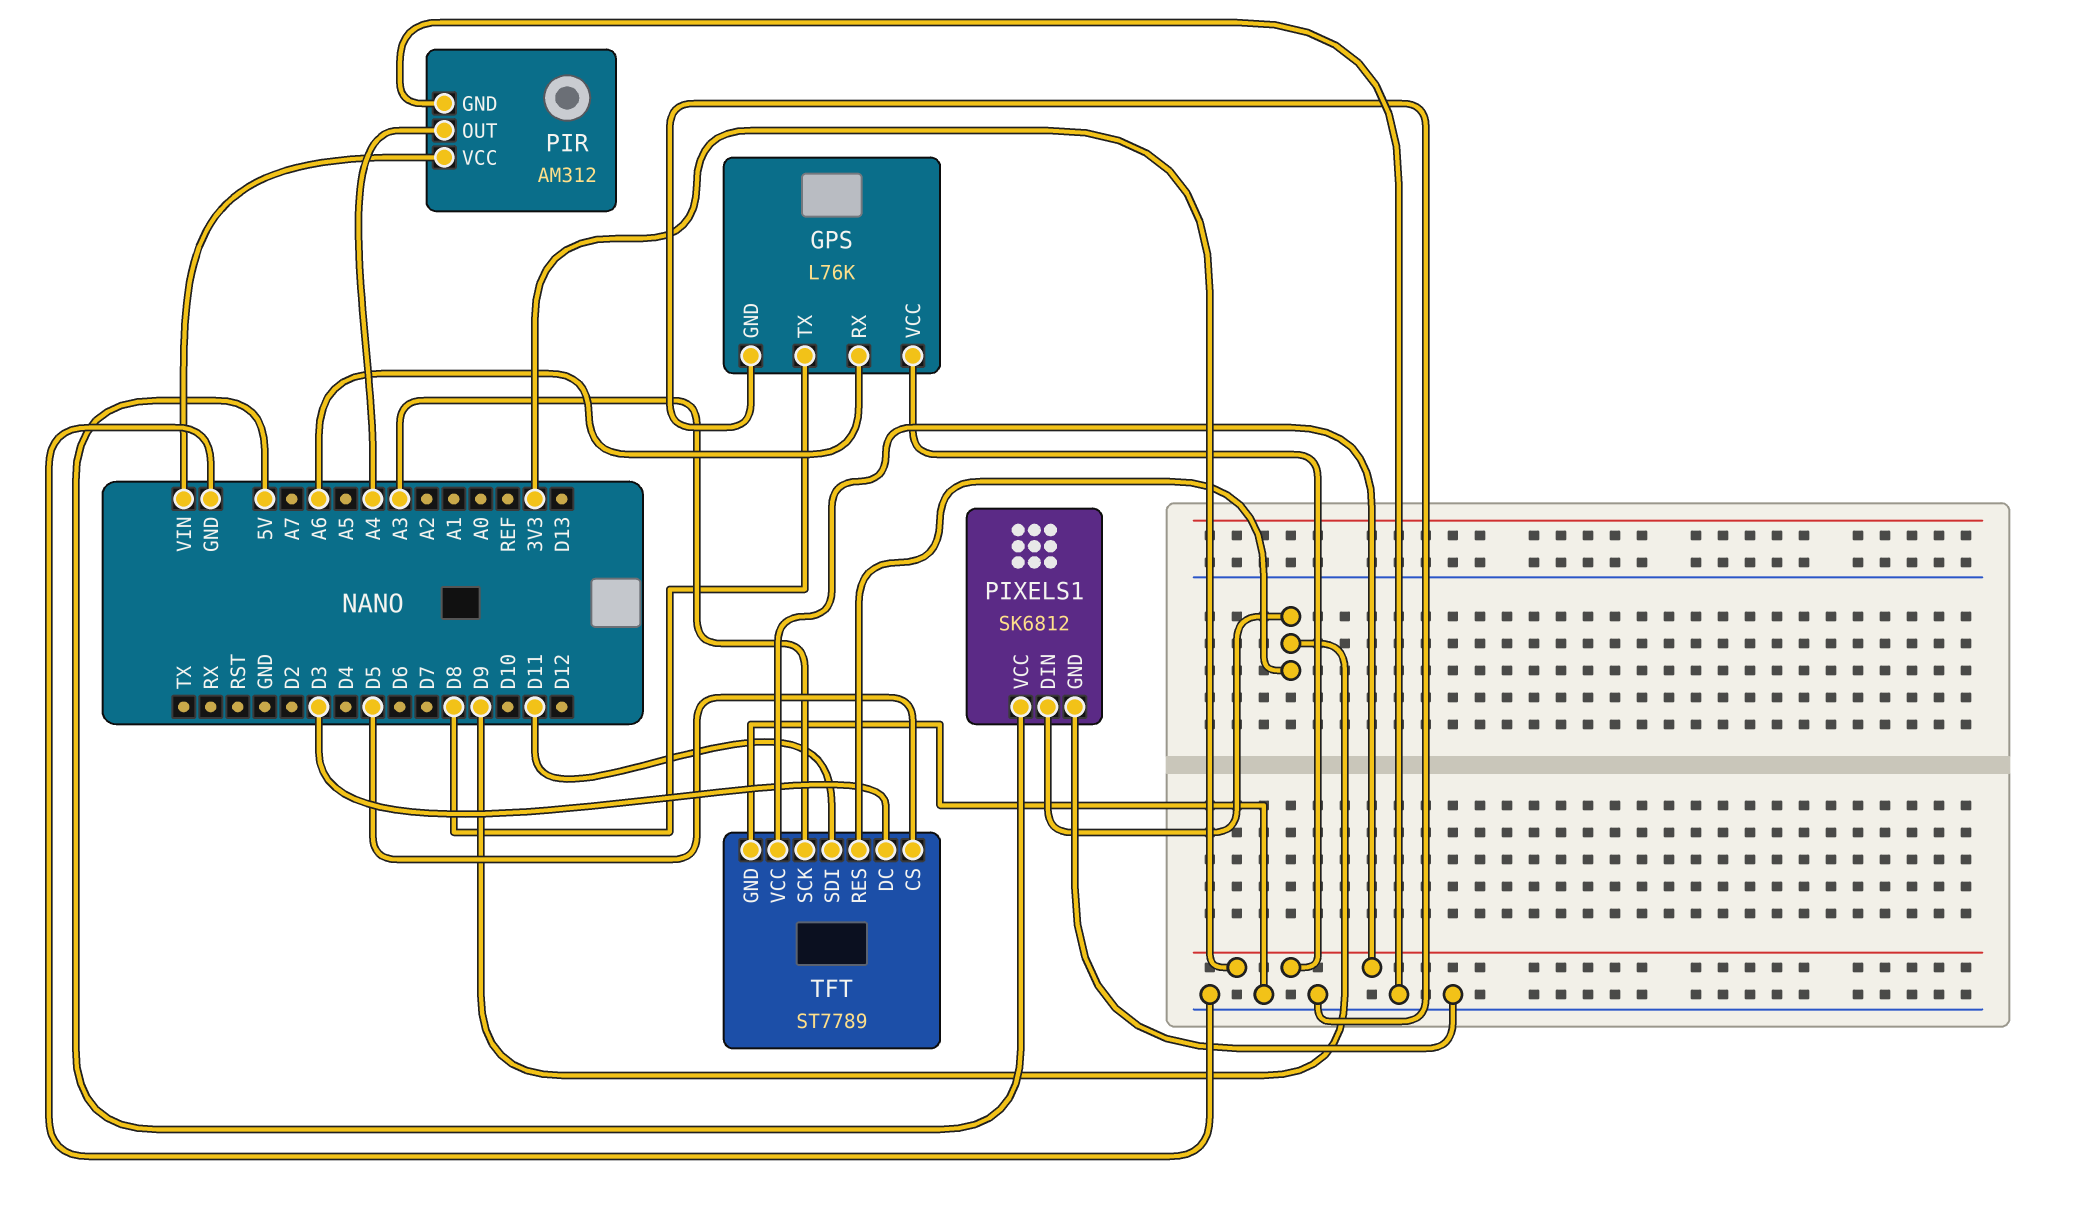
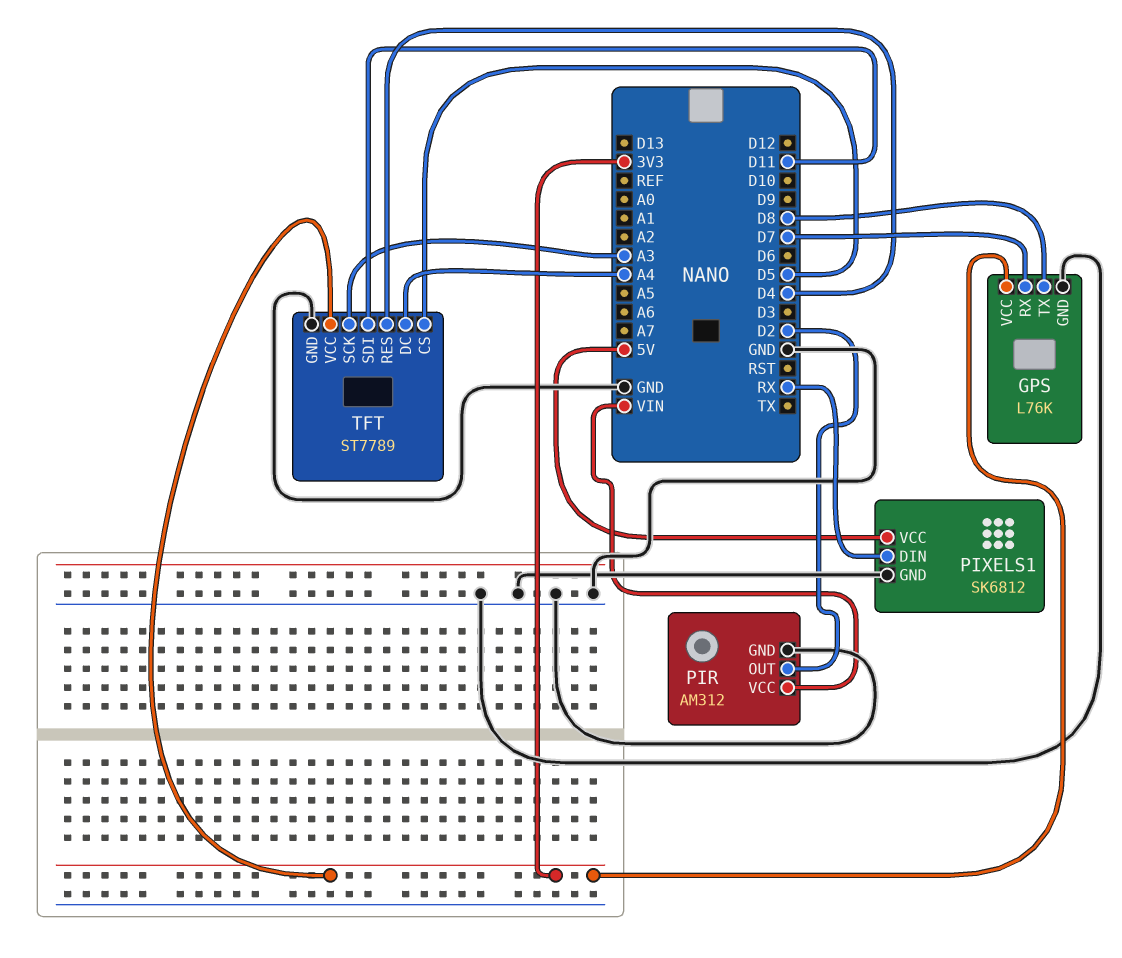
GPS pin RX: A6 -> D7
PIR pin OUT: A4 -> D2
PIXELS1 pin DIN: D9 -> RX
TFT pin DC: D3 -> A4
TFT pin RES: D9 -> D4

